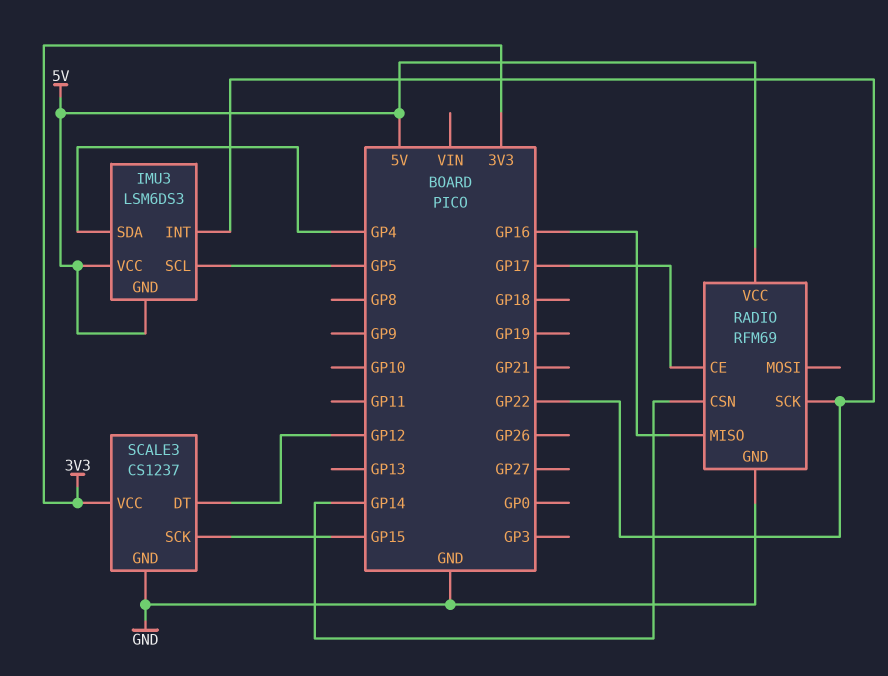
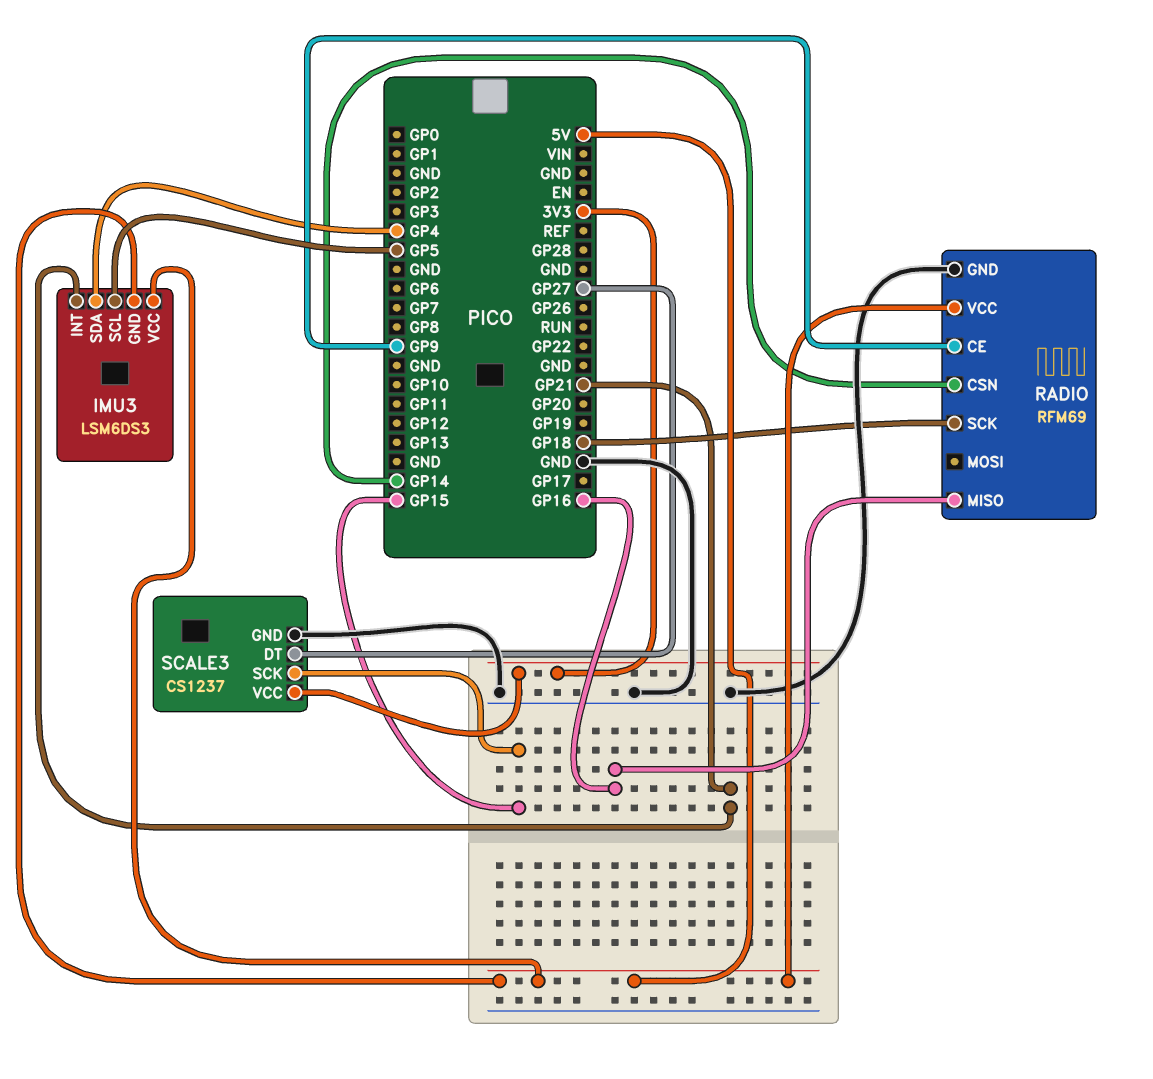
IMU3 pin INT: GP22 -> GP21
RADIO pin CE: GP17 -> GP9
RADIO pin SCK: GP22 -> GP18
SCALE3 pin DT: GP12 -> GP27

